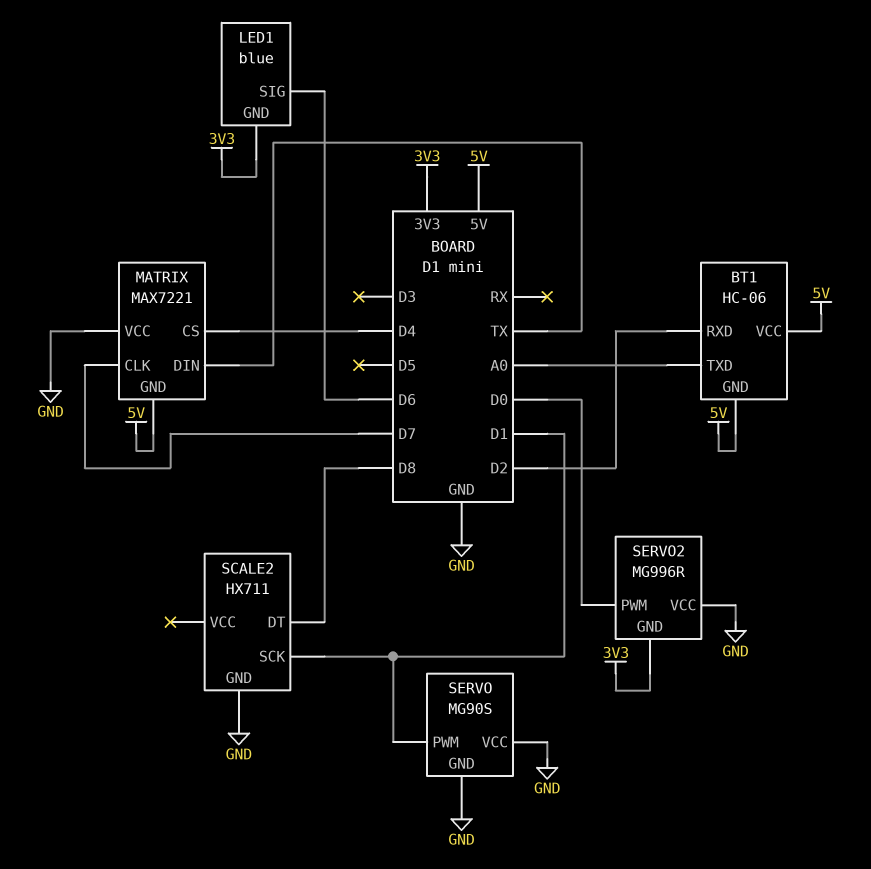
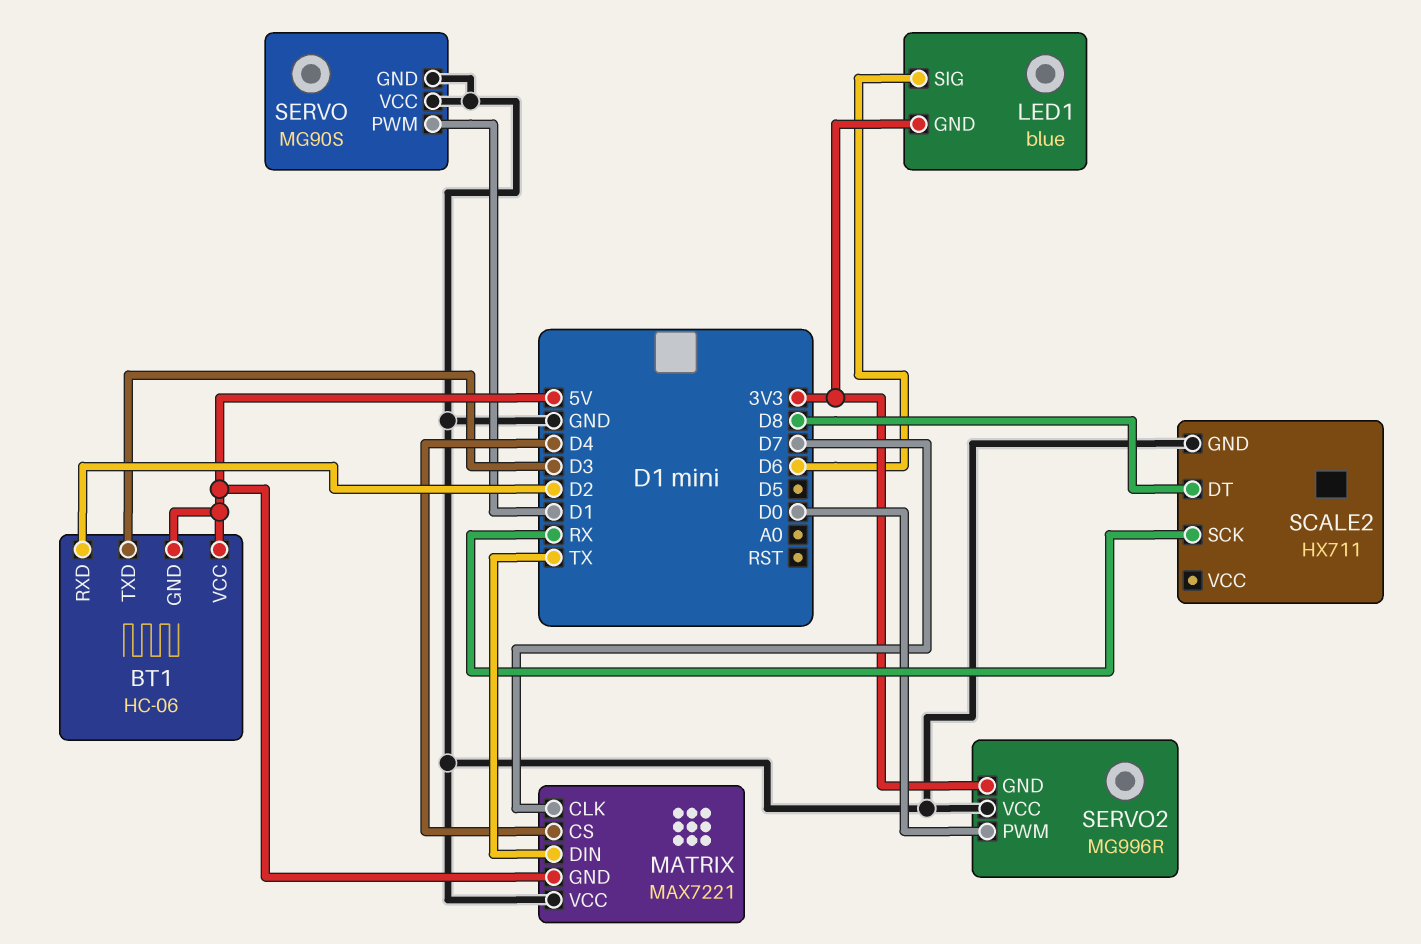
BT1 pin TXD: A0 -> D3
SCALE2 pin SCK: D1 -> RX

